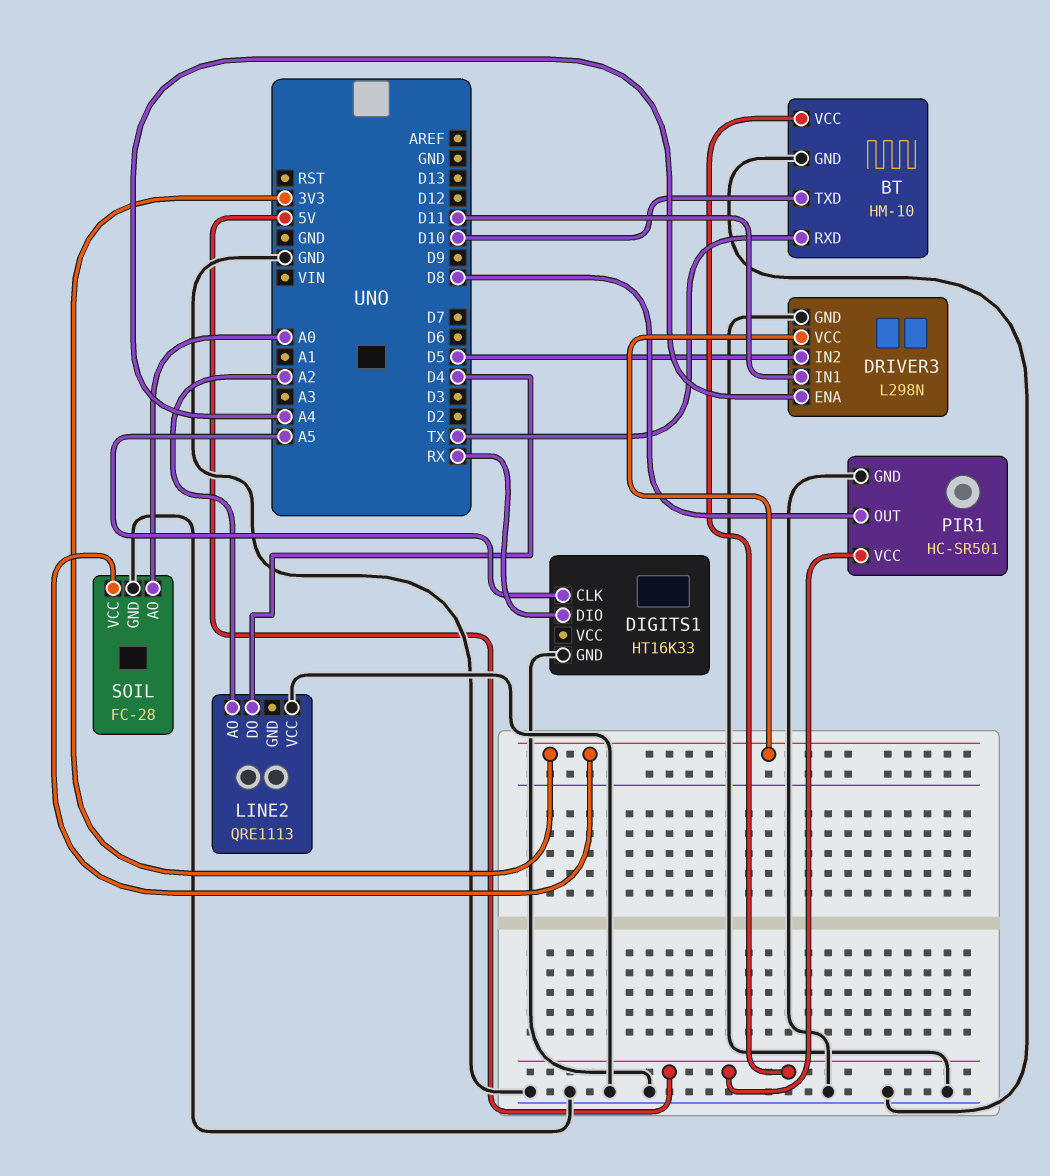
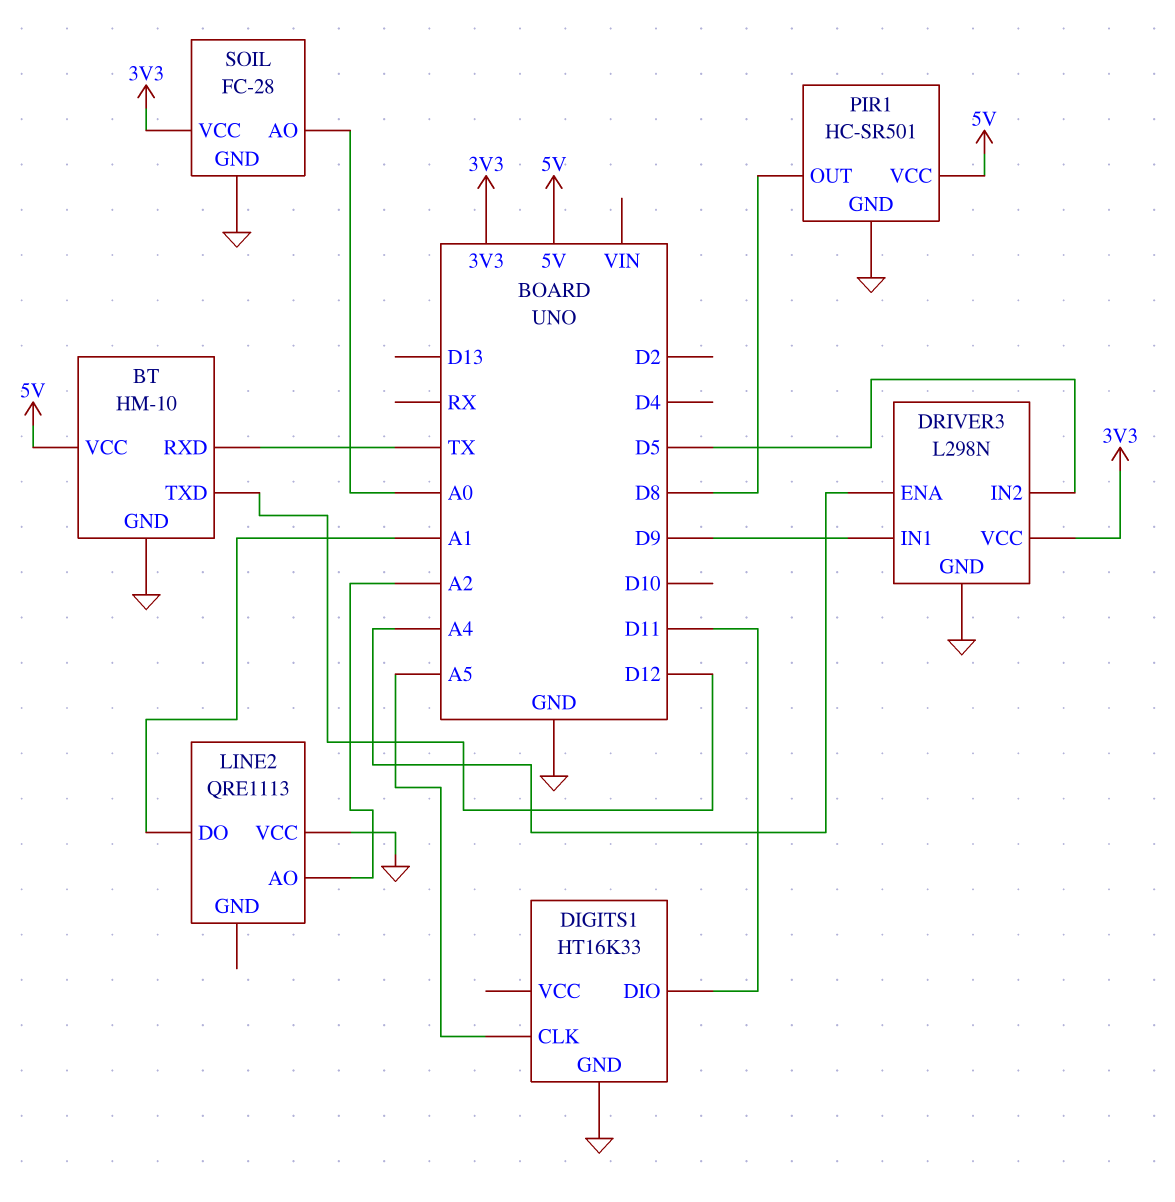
BT pin TXD: D10 -> D12
DIGITS1 pin DIO: RX -> D11
DRIVER3 pin IN1: D11 -> D9
LINE2 pin DO: D4 -> A1

